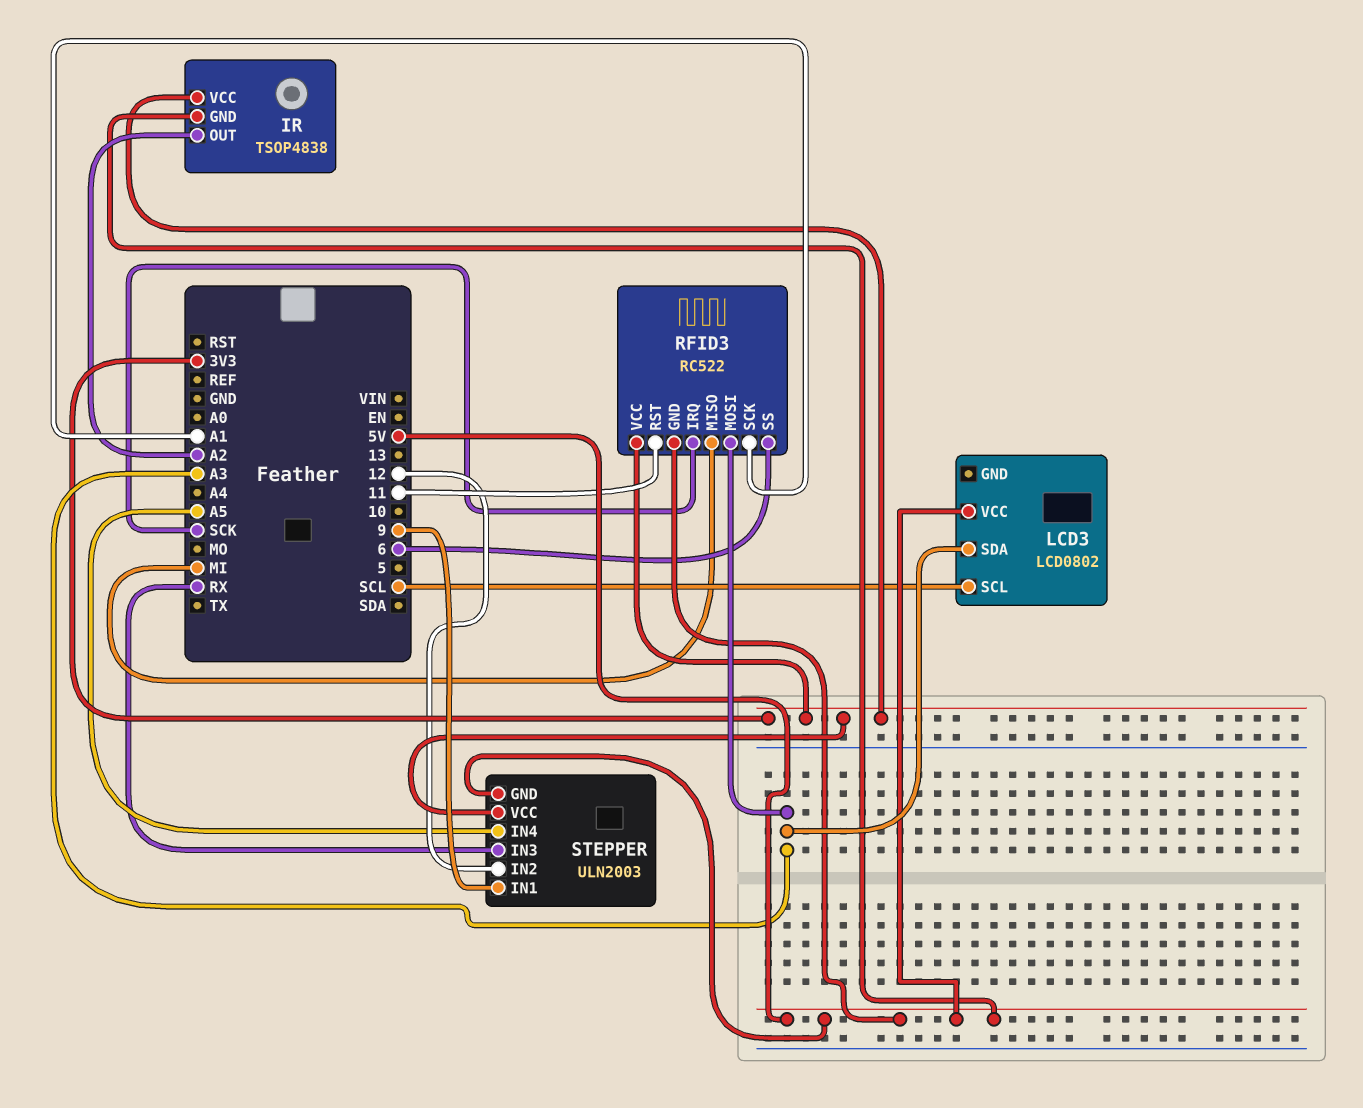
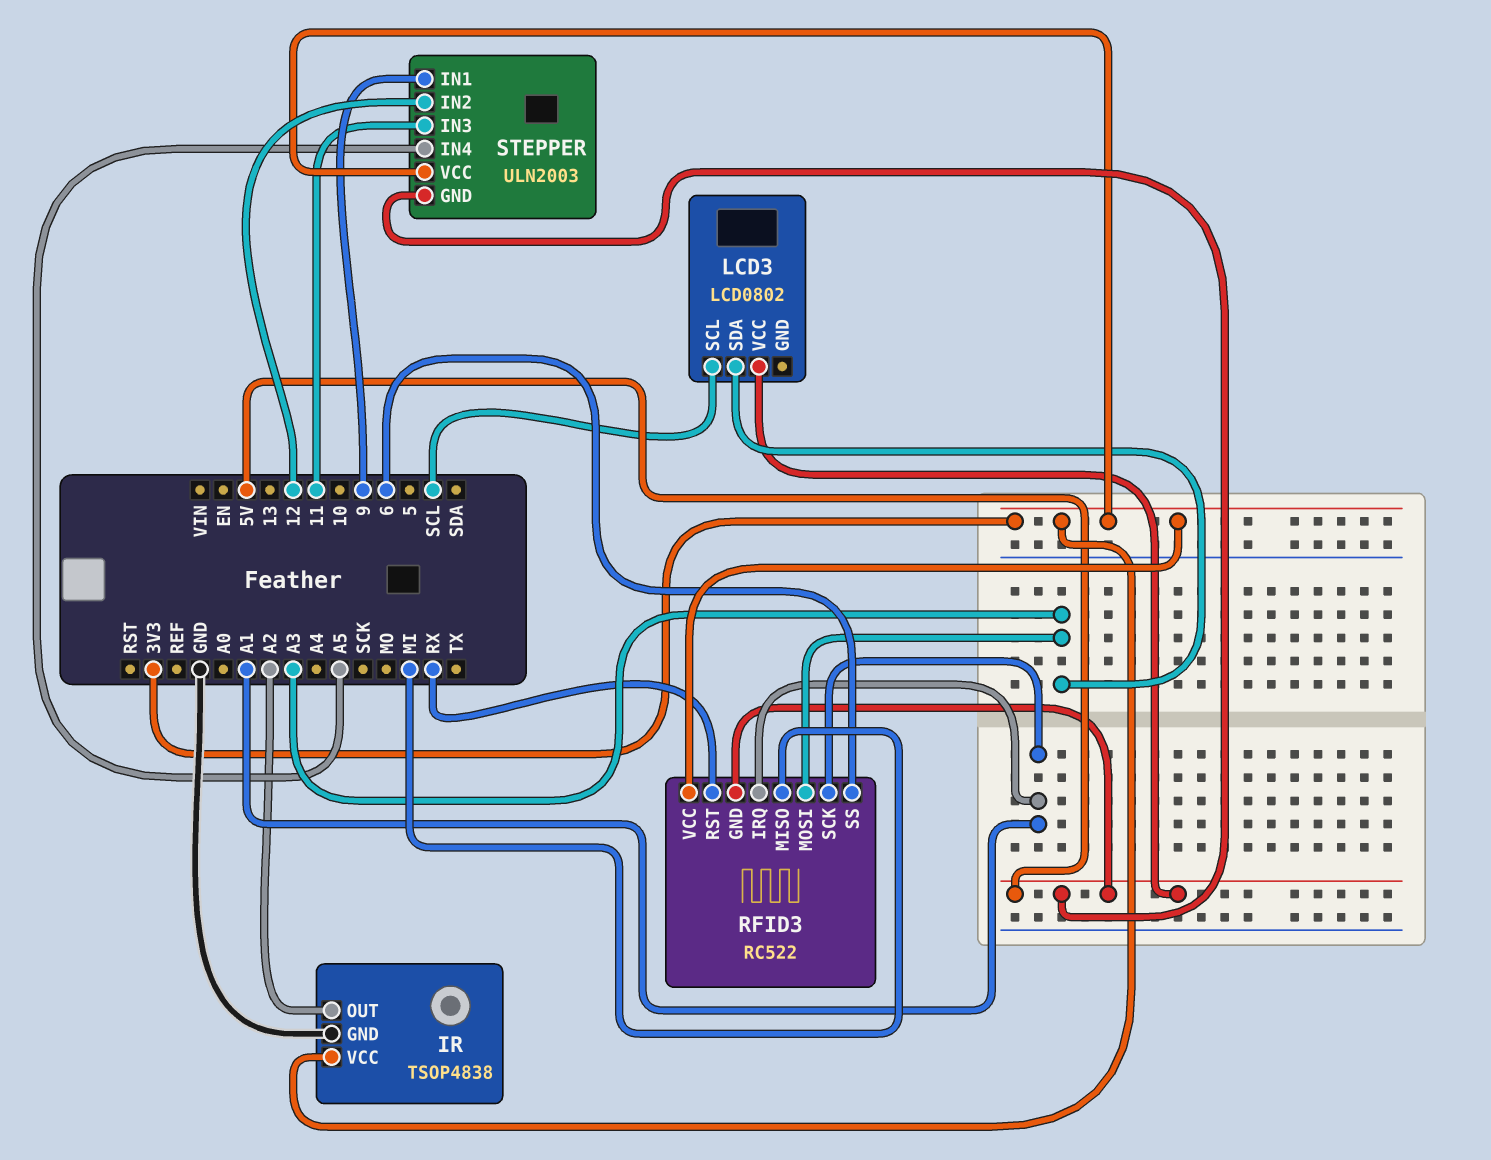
IR pin GND: 5V -> GND
RFID3 pin IRQ: SCK -> A1
RFID3 pin RST: 11 -> RX
STEPPER pin IN3: RX -> 11

